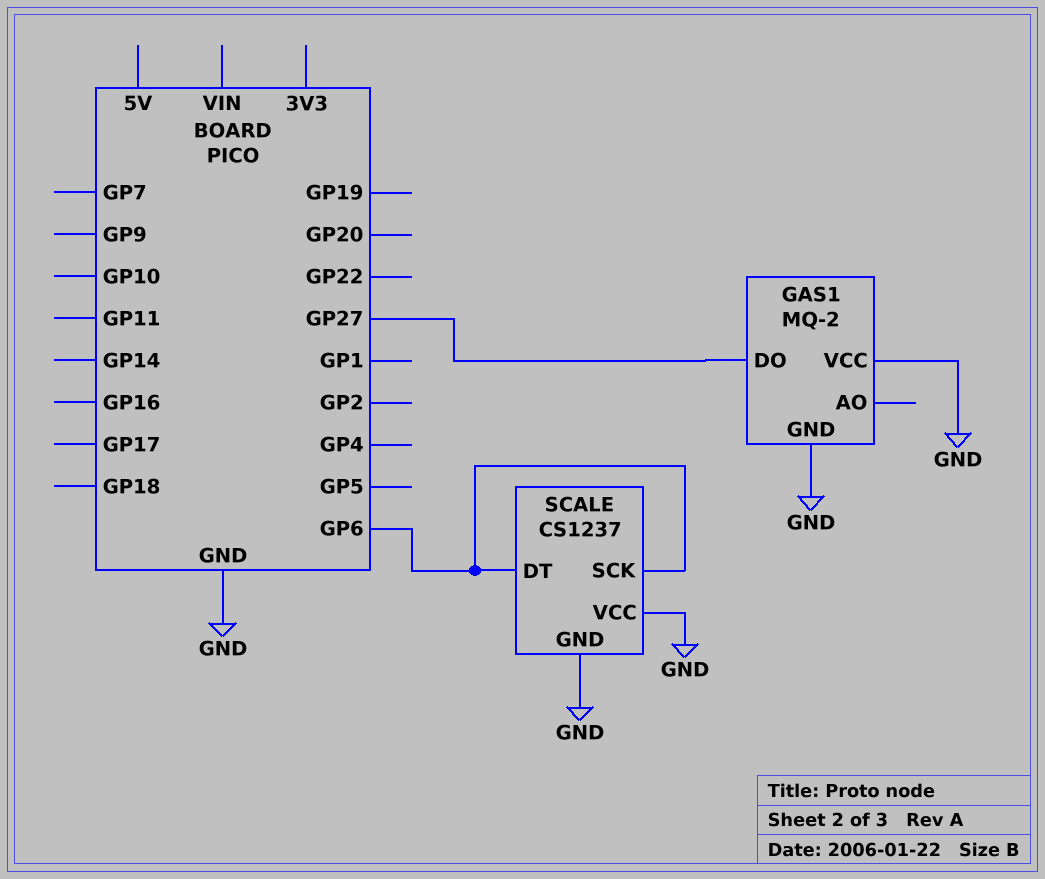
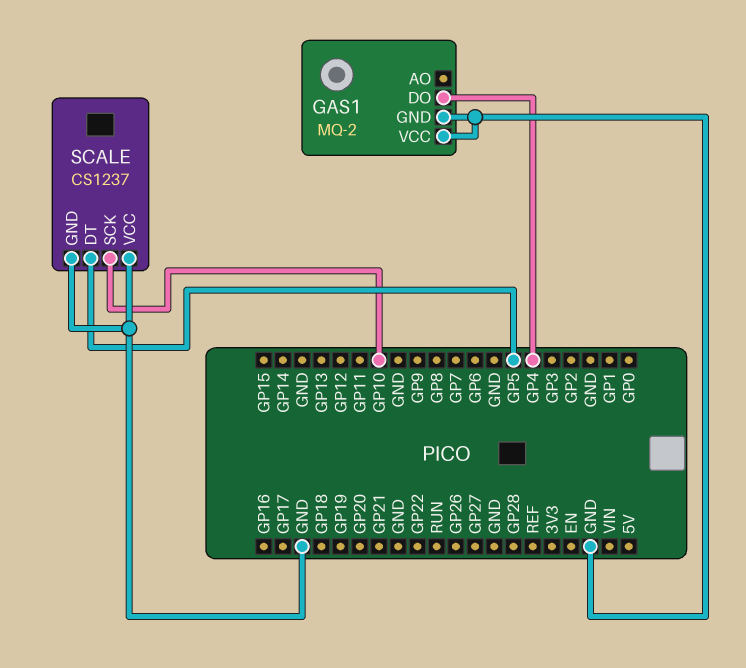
GAS1 pin DO: GP27 -> GP4
SCALE pin DT: GP6 -> GP5
SCALE pin SCK: GP6 -> GP10

